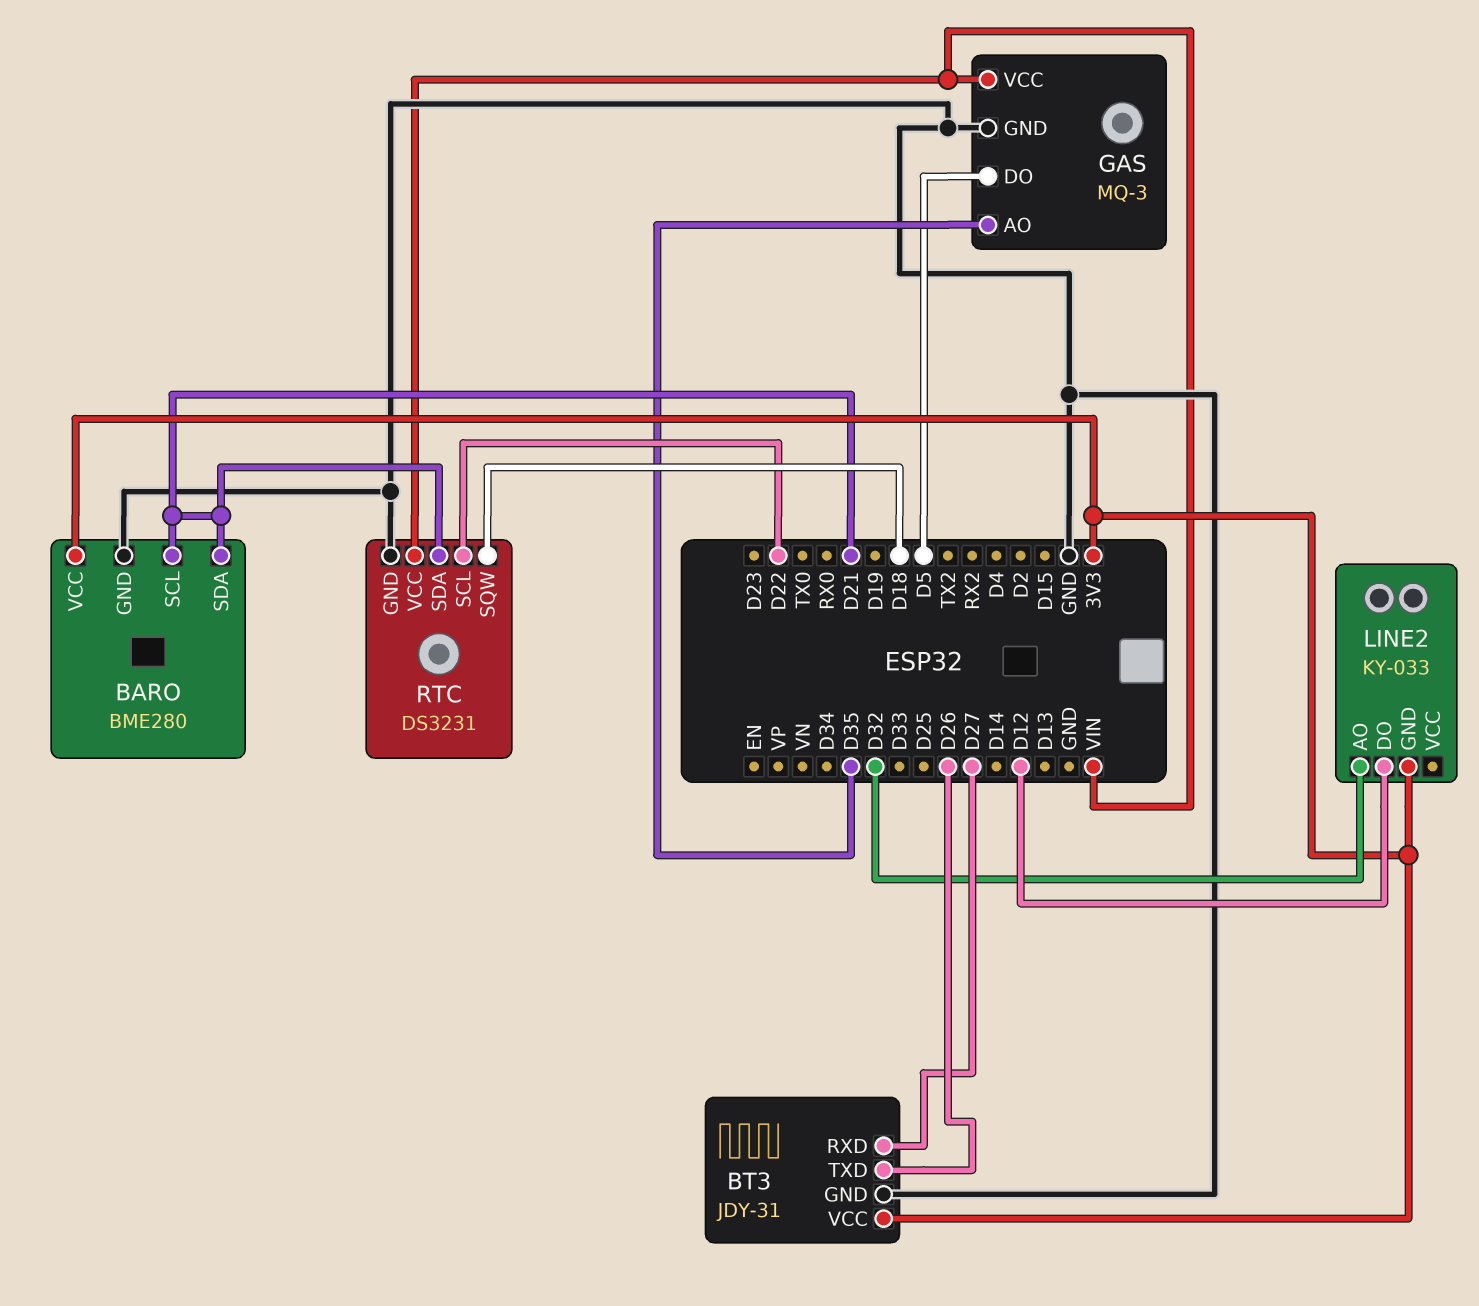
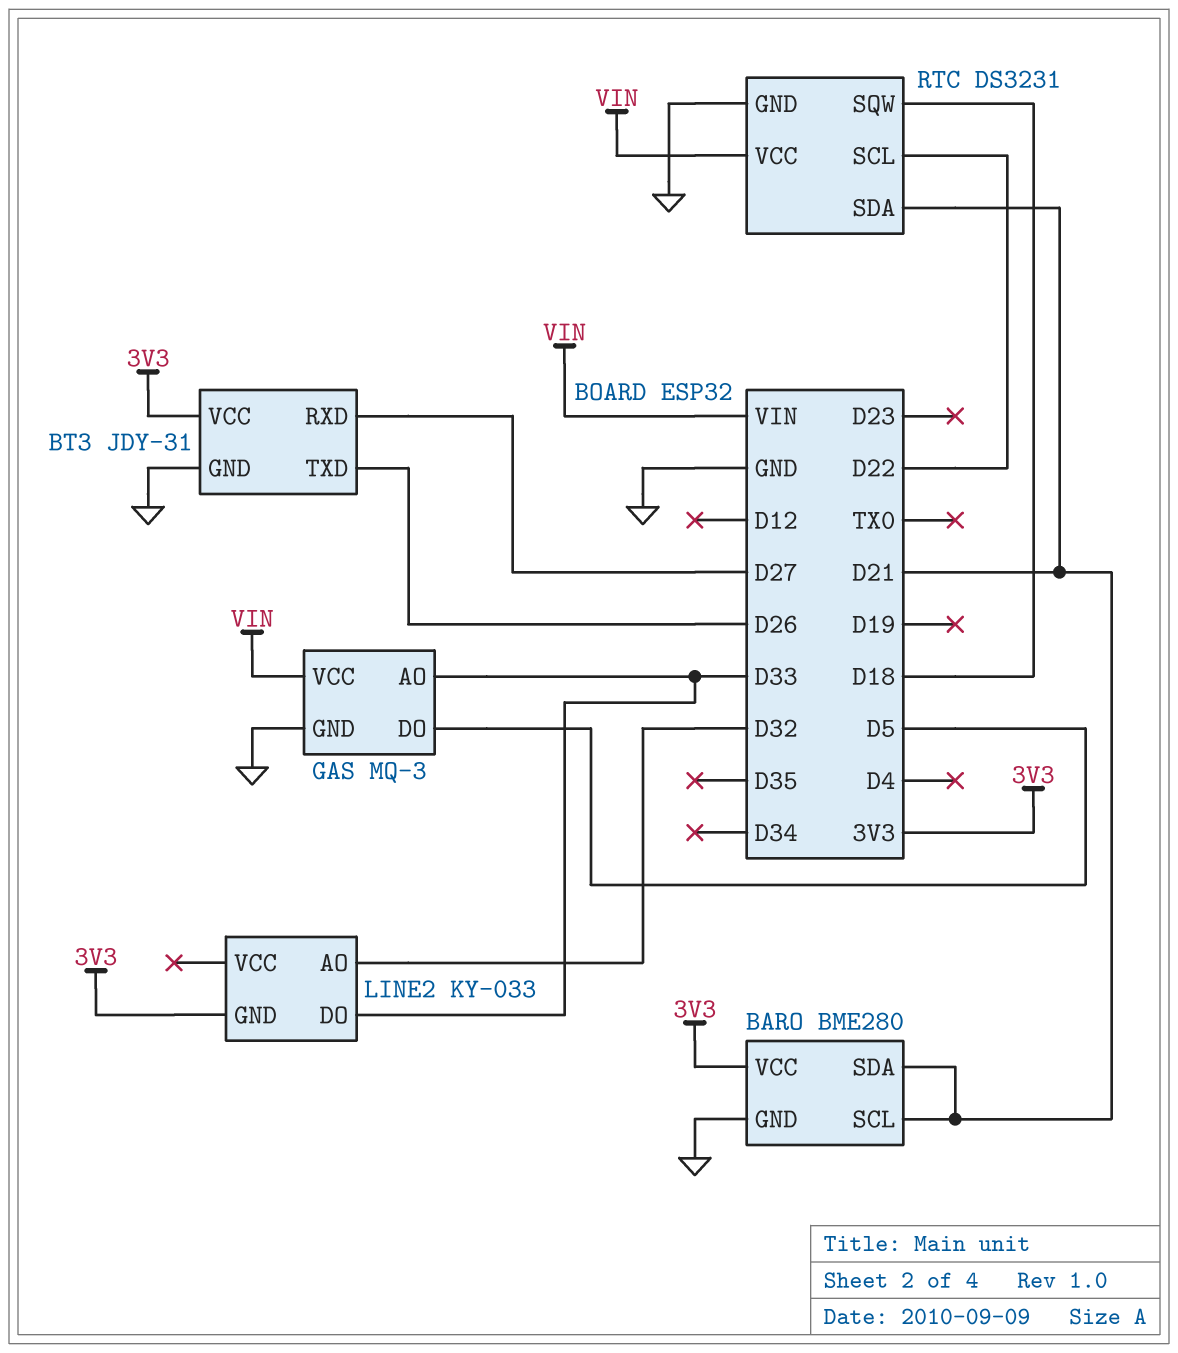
GAS pin AO: D35 -> D33
LINE2 pin DO: D12 -> D33

